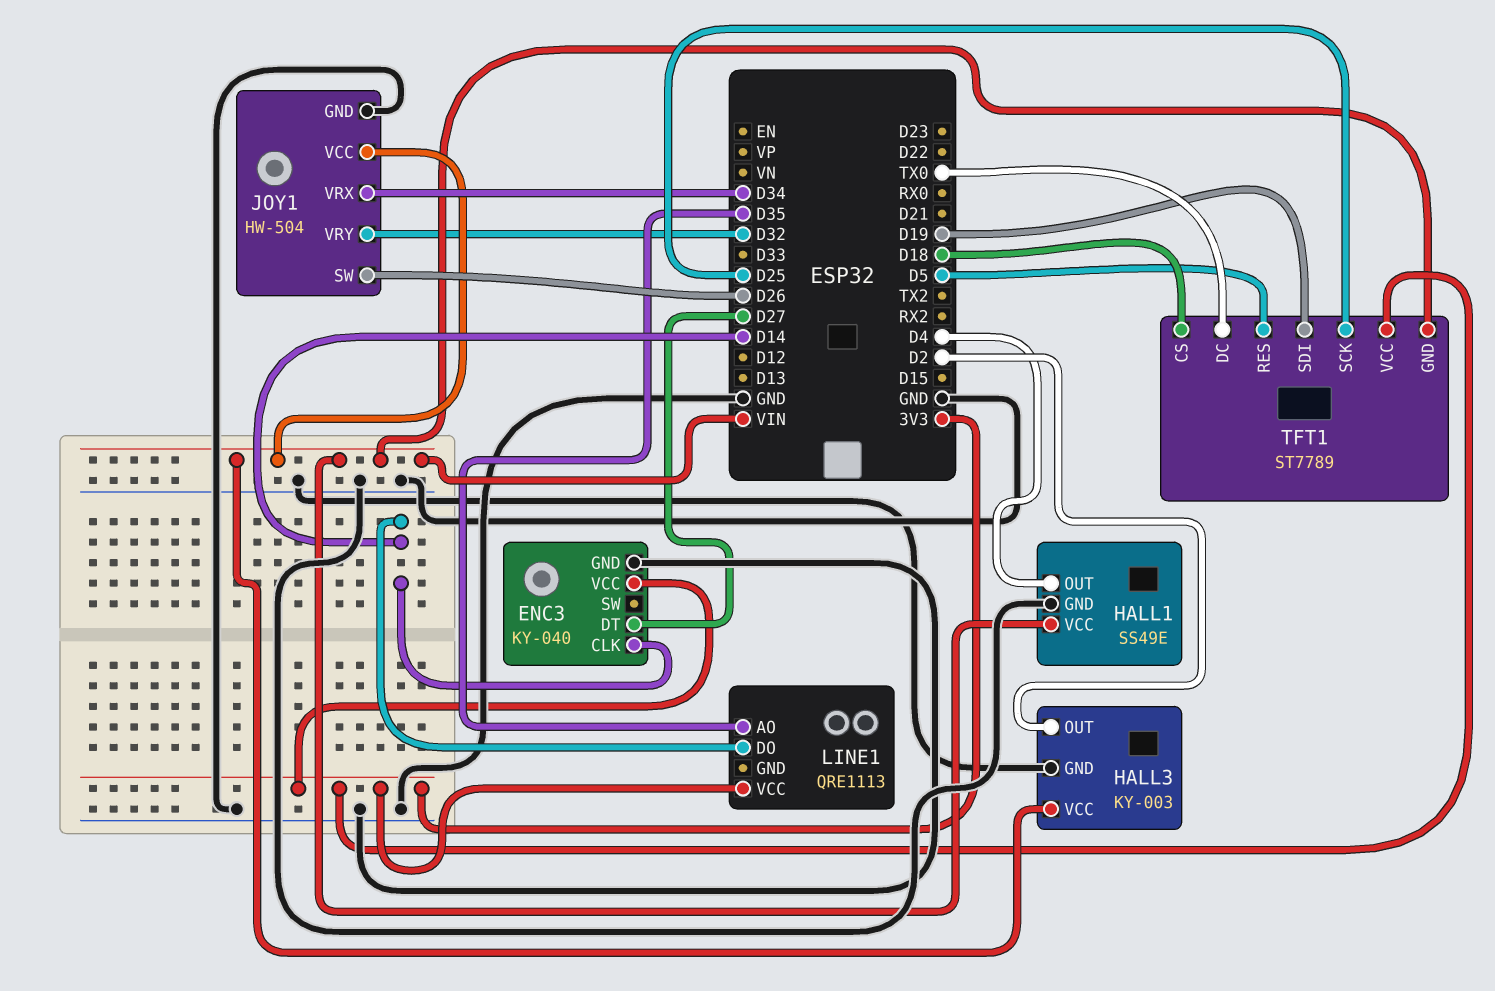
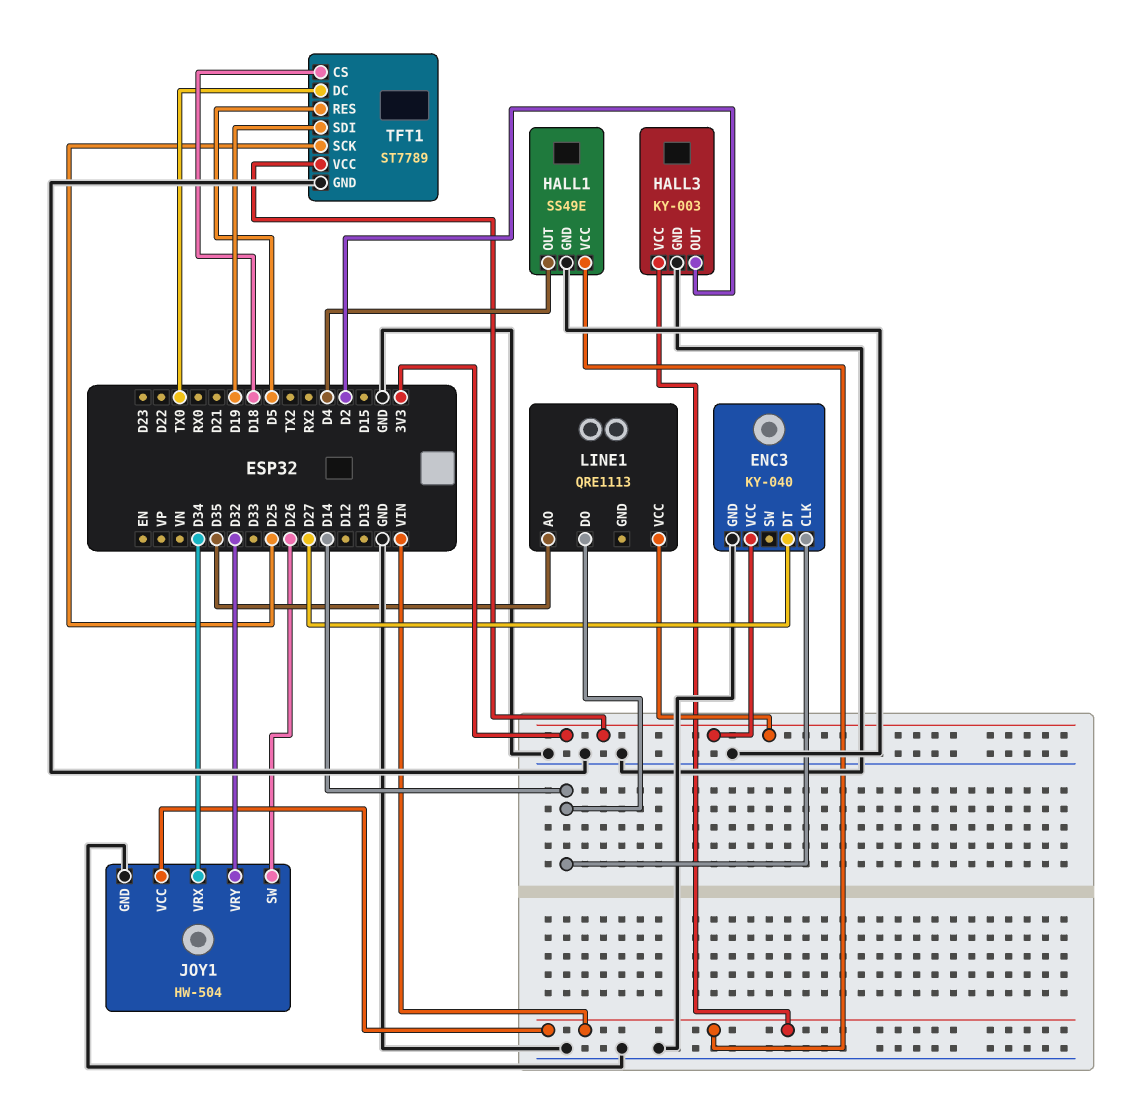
TFT1 pin GND: VIN -> GND

